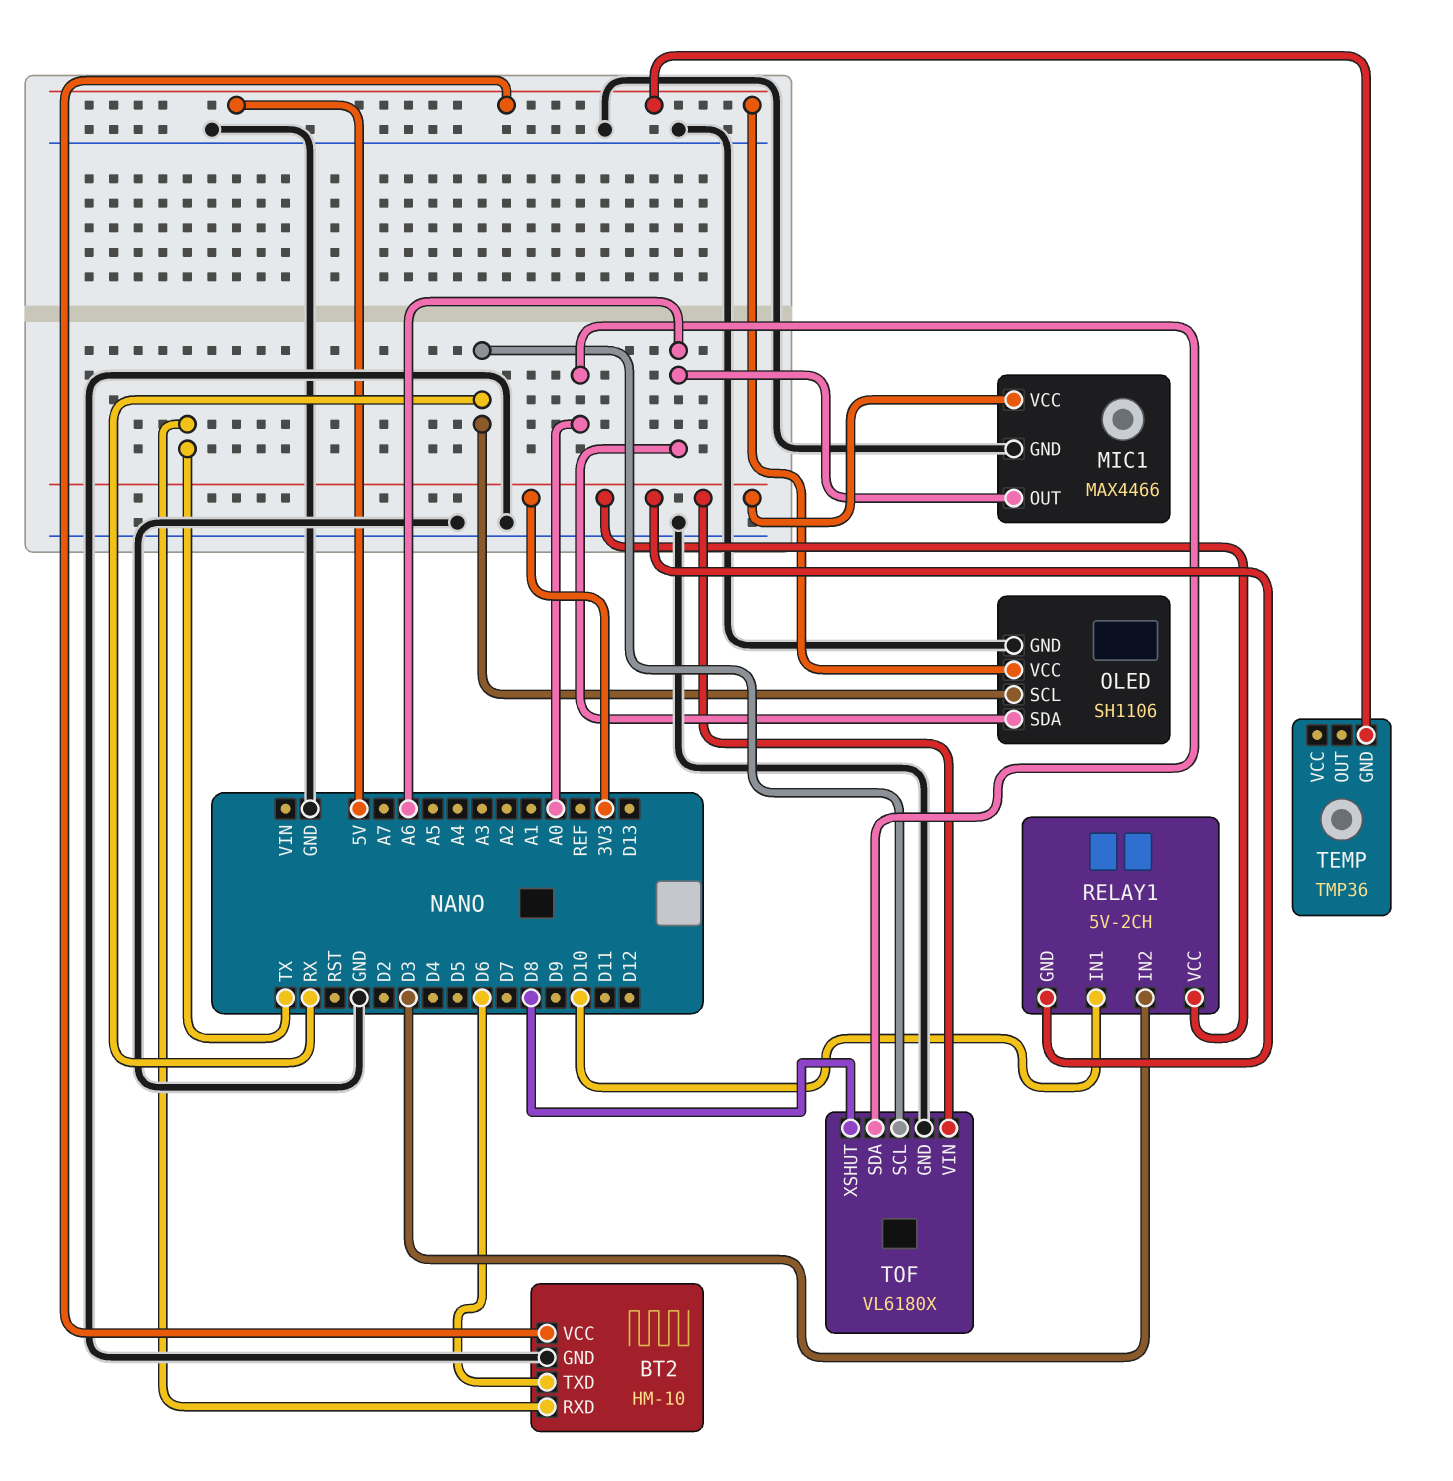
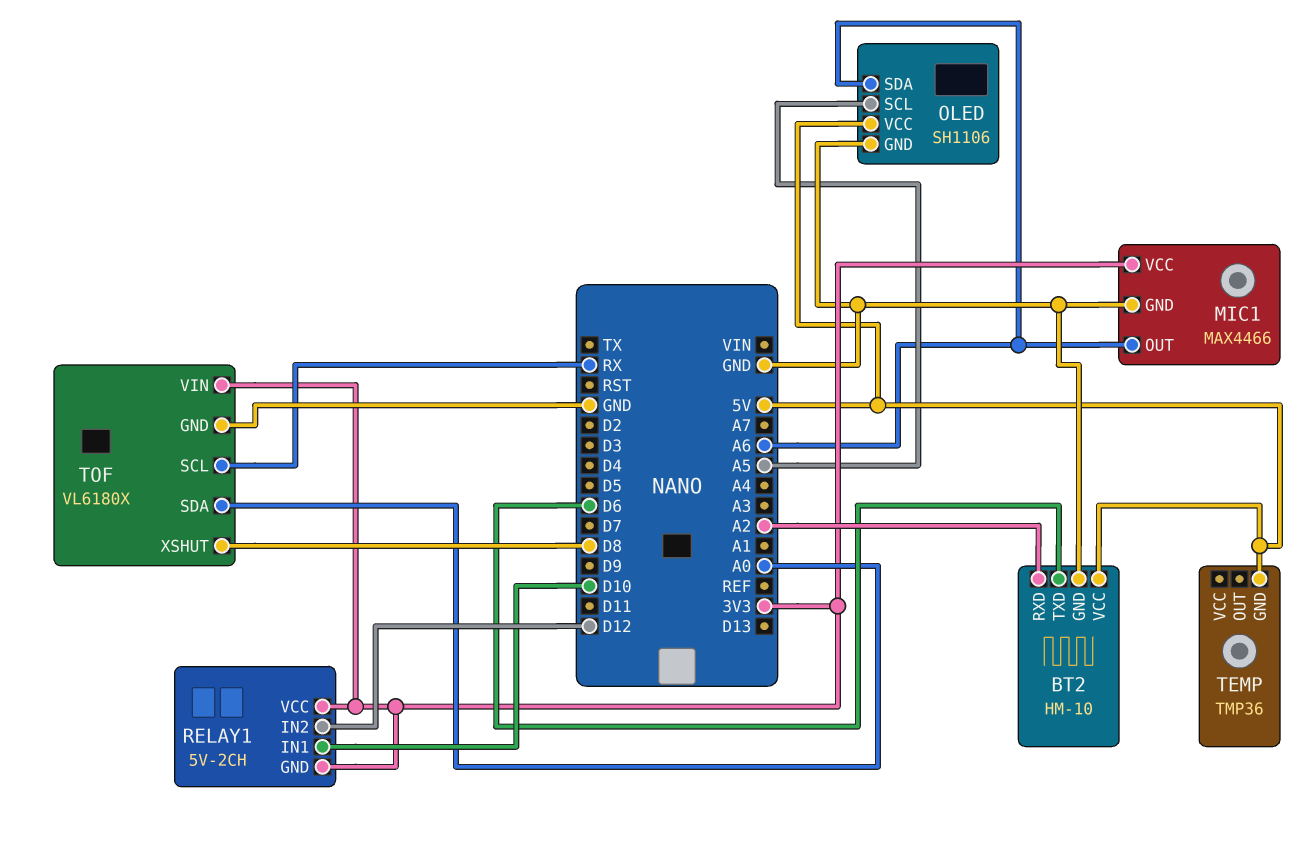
BT2 pin RXD: TX -> A2
OLED pin SCL: RX -> A5
RELAY1 pin IN2: D3 -> D12

